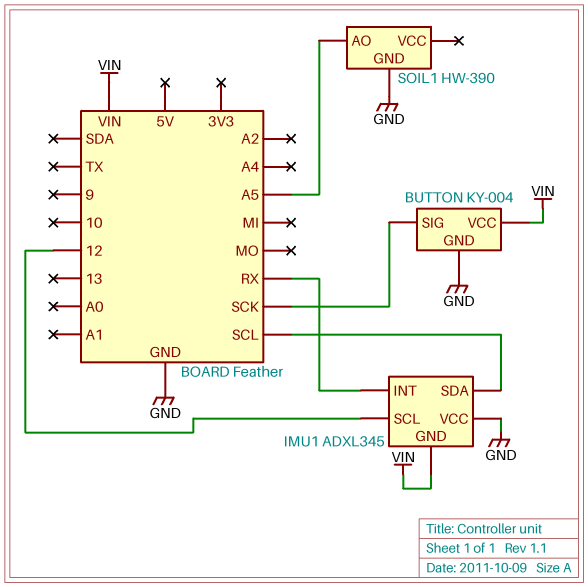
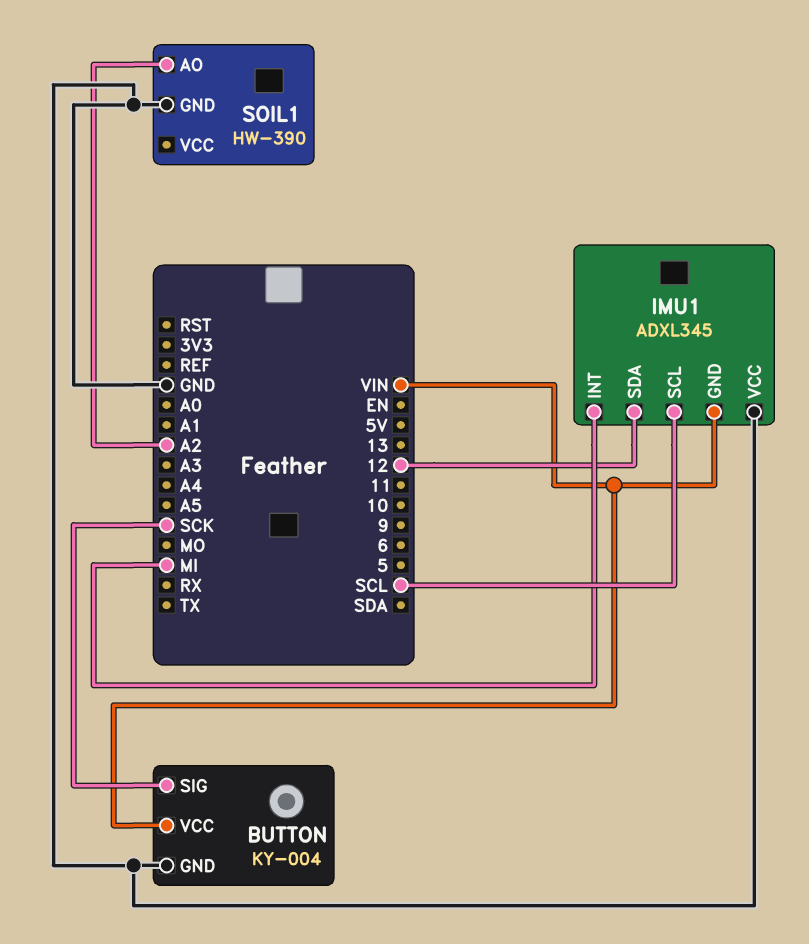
IMU1 pin INT: RX -> MI
IMU1 pin SCL: 12 -> SCL
IMU1 pin SDA: SCL -> 12
SOIL1 pin AO: A5 -> A2

